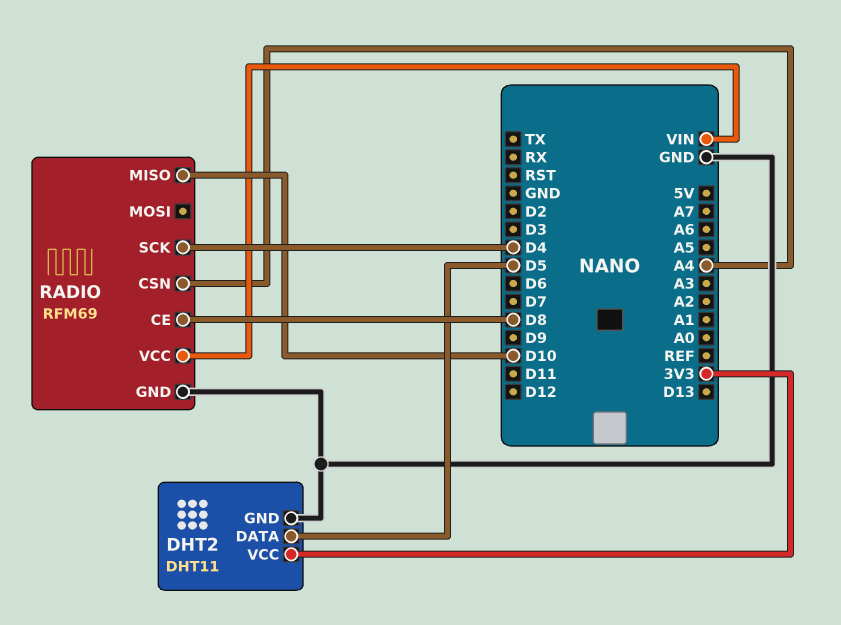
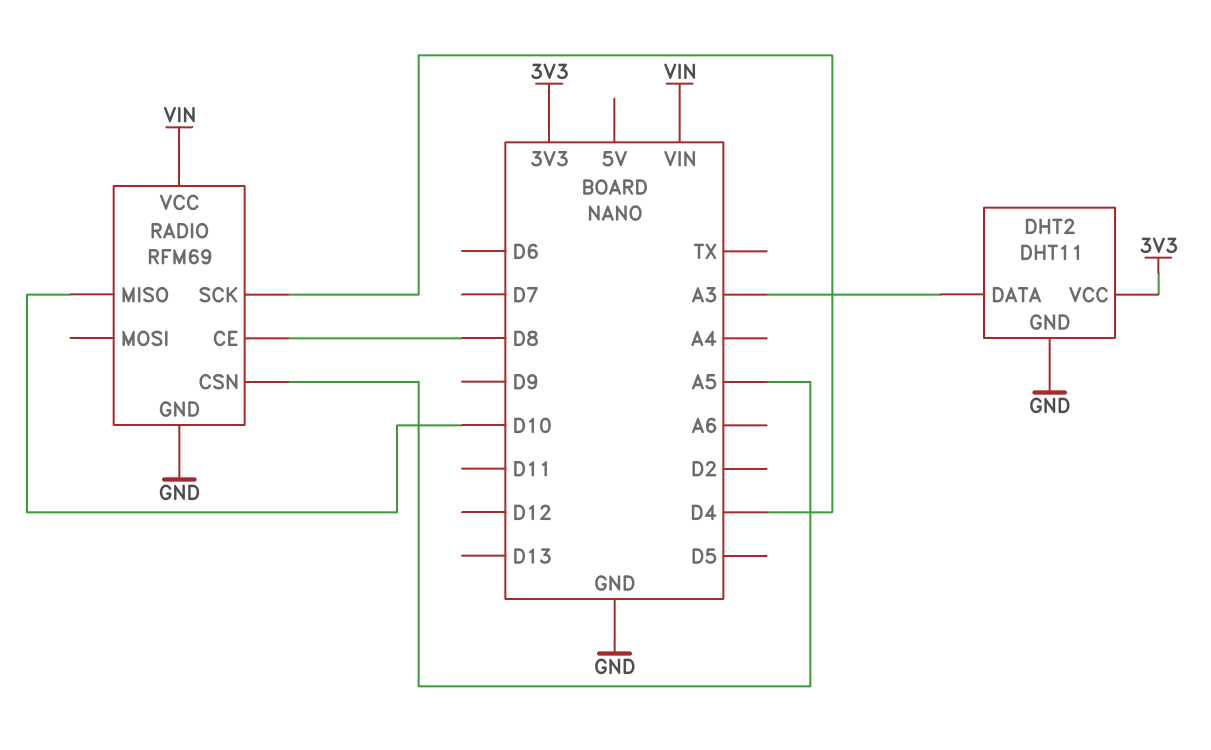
DHT2 pin DATA: D5 -> A3
RADIO pin CSN: A4 -> A5

